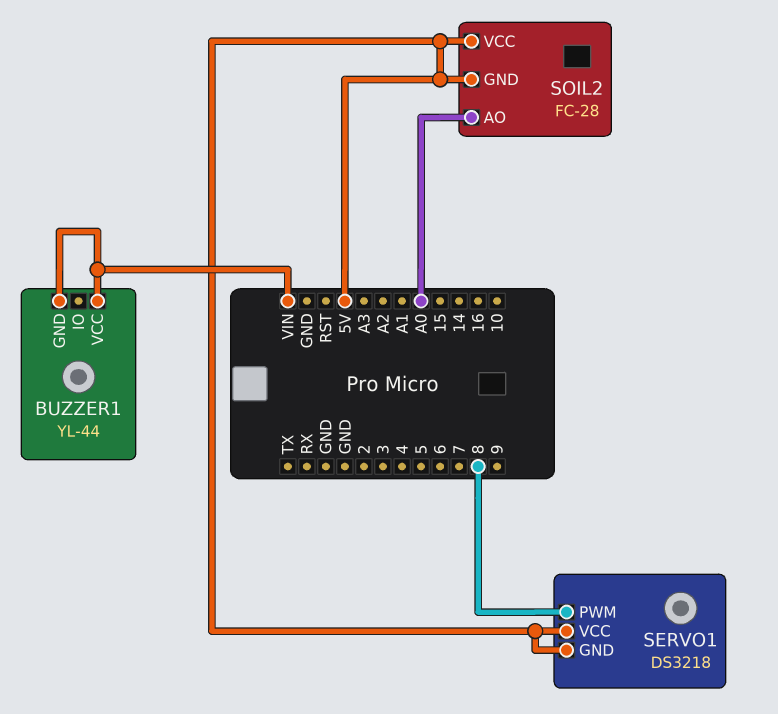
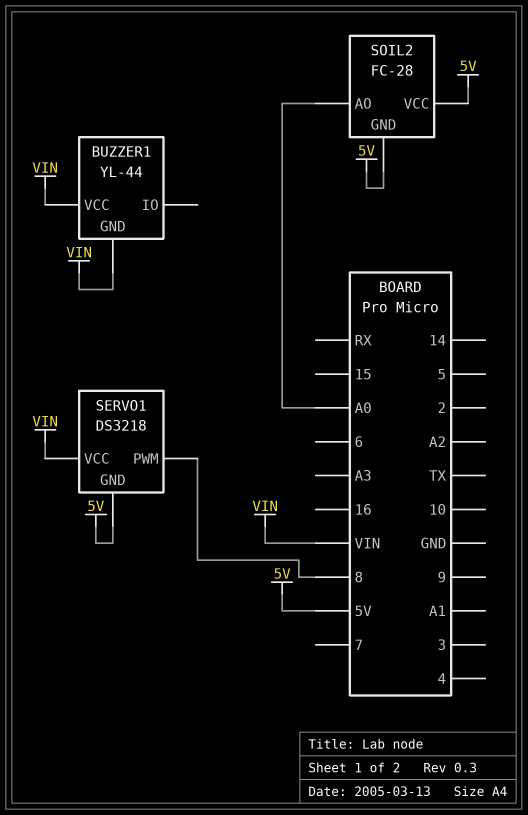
SERVO1 pin VCC: 5V -> VIN

